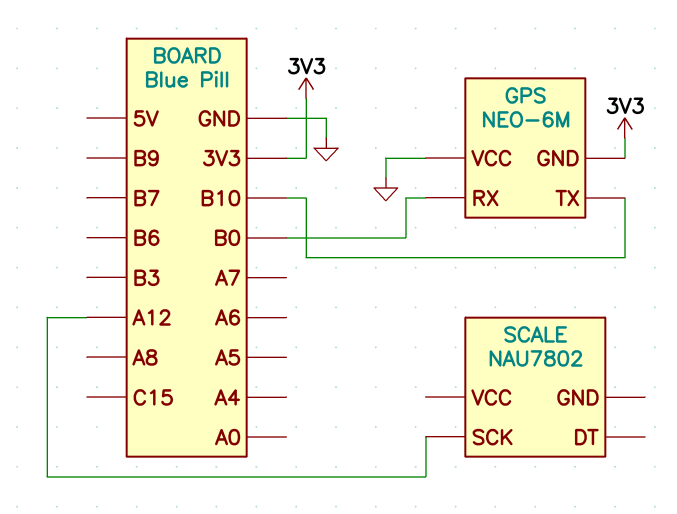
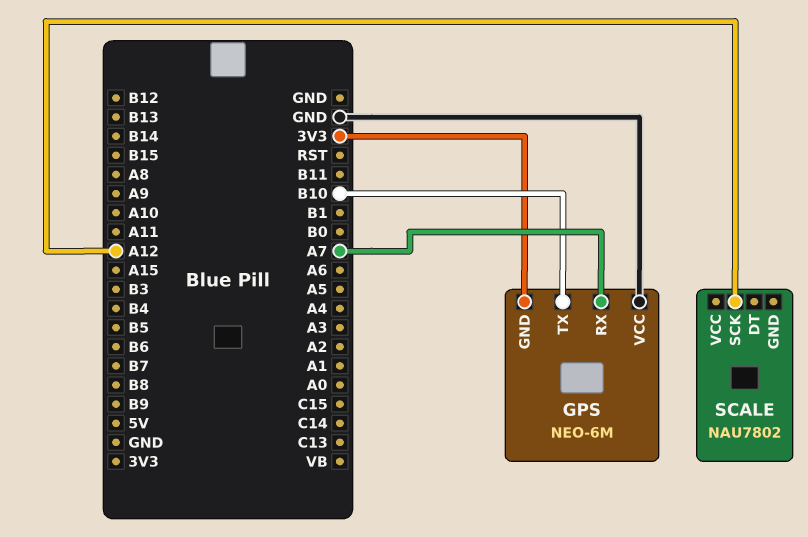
GPS pin RX: B0 -> A7

